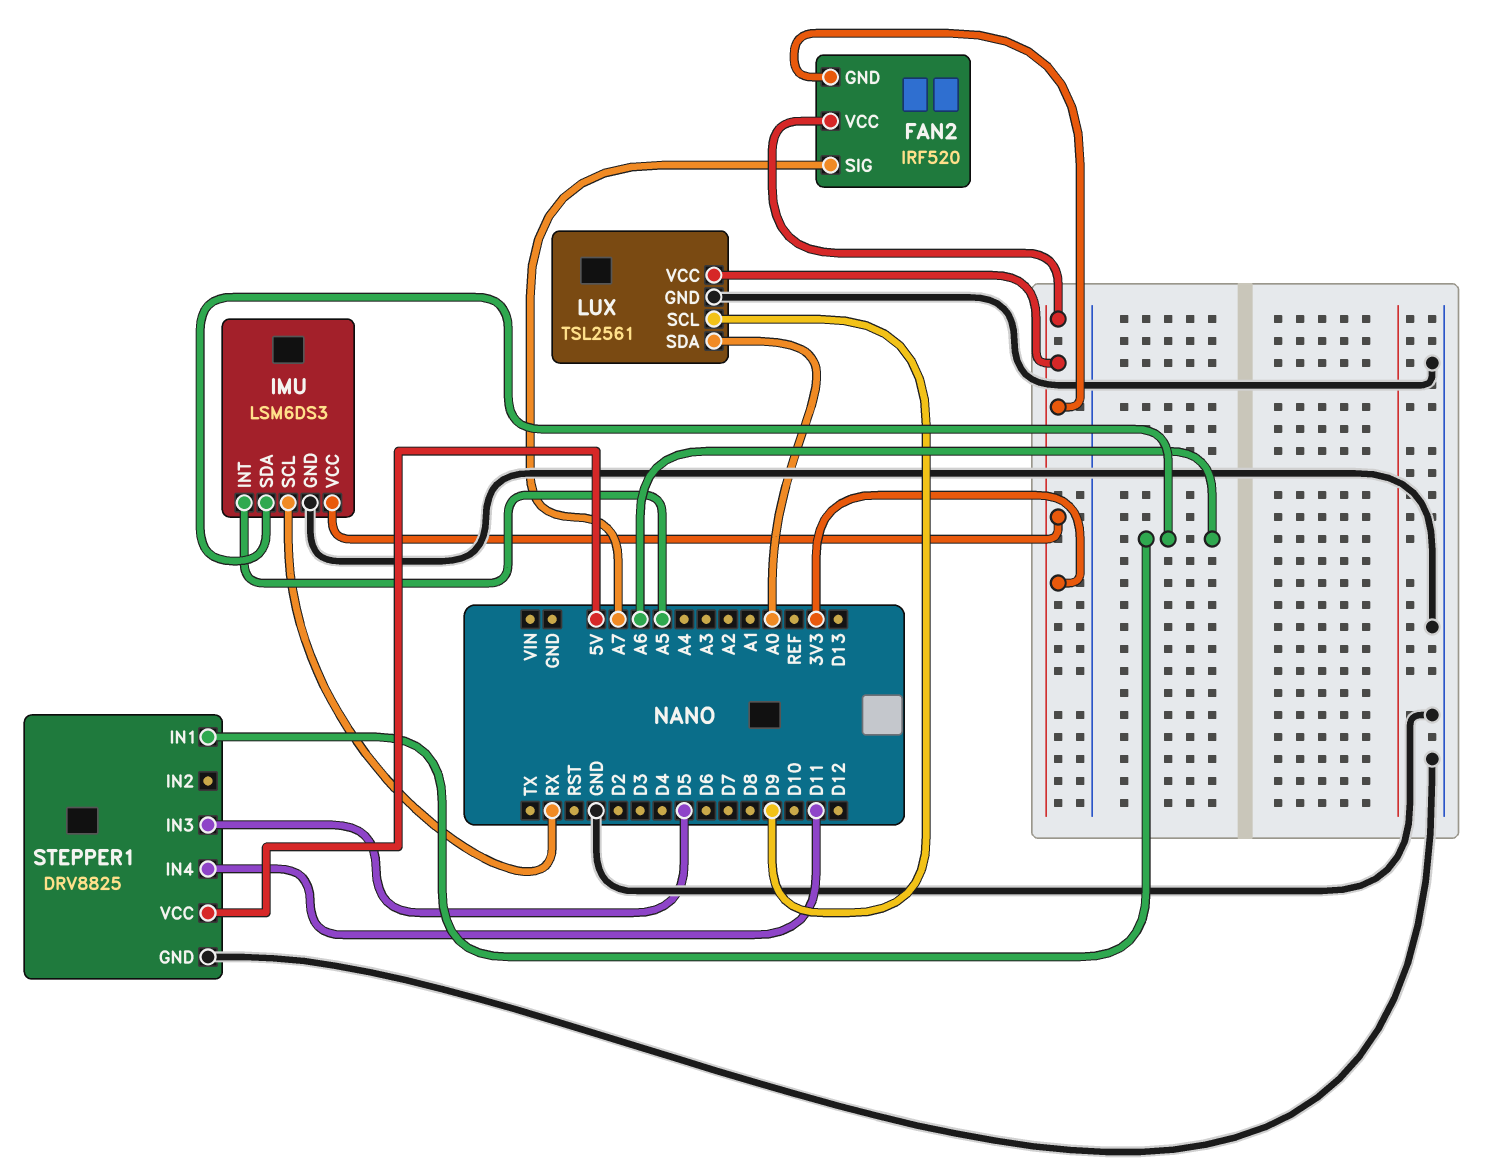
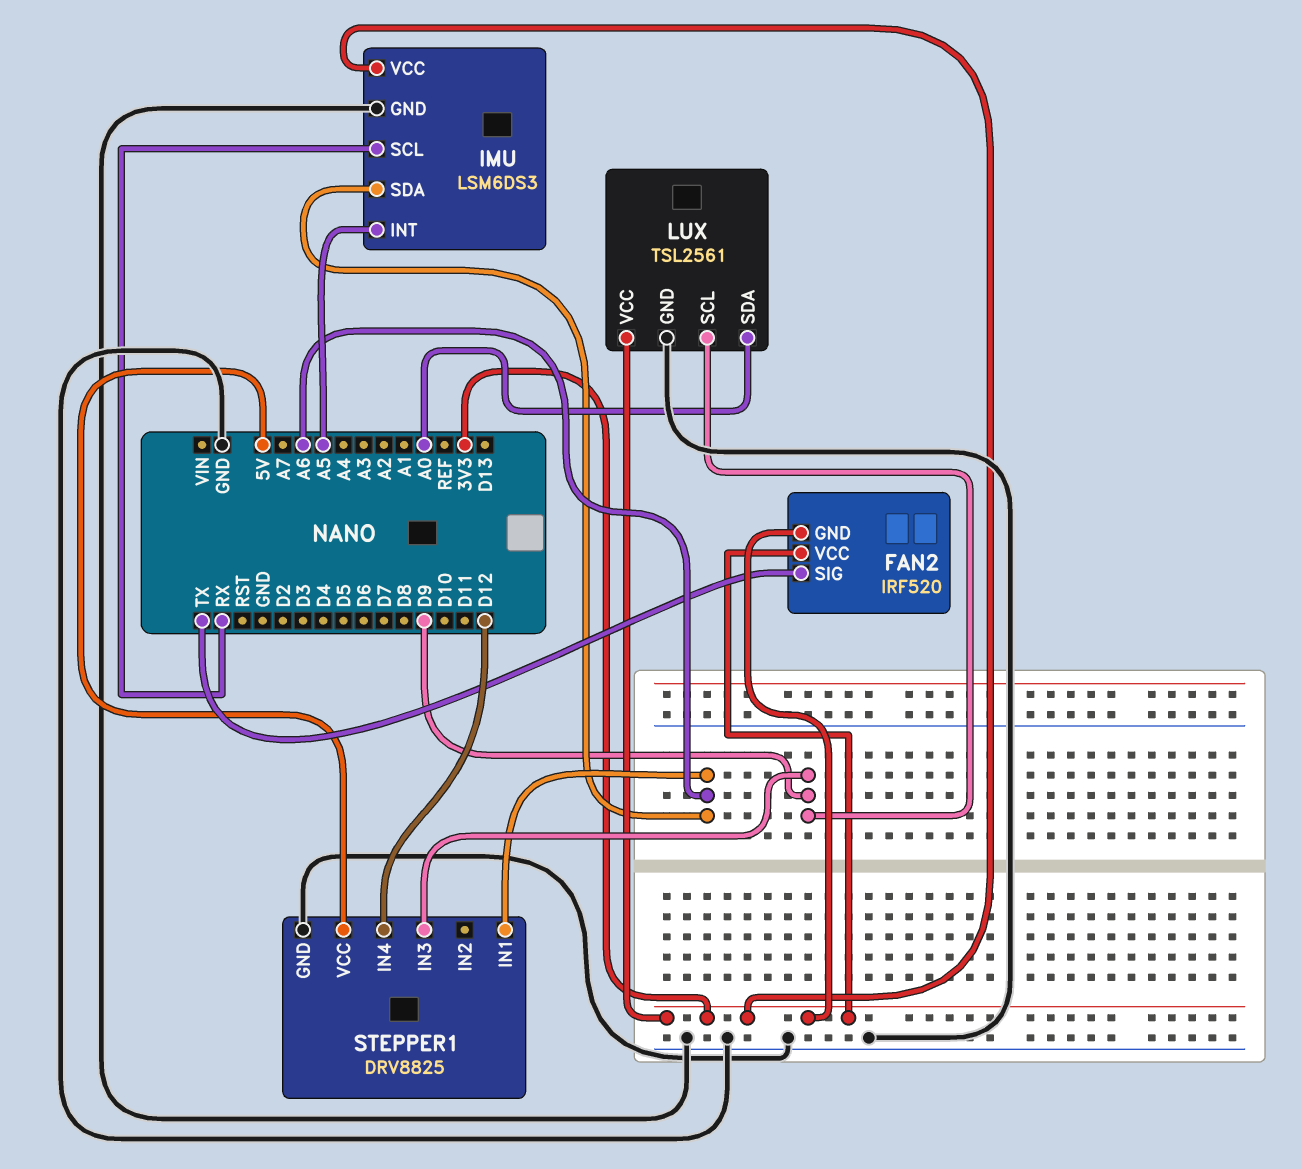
FAN2 pin SIG: A7 -> TX
STEPPER1 pin IN3: D5 -> D9
STEPPER1 pin IN4: D11 -> D12

